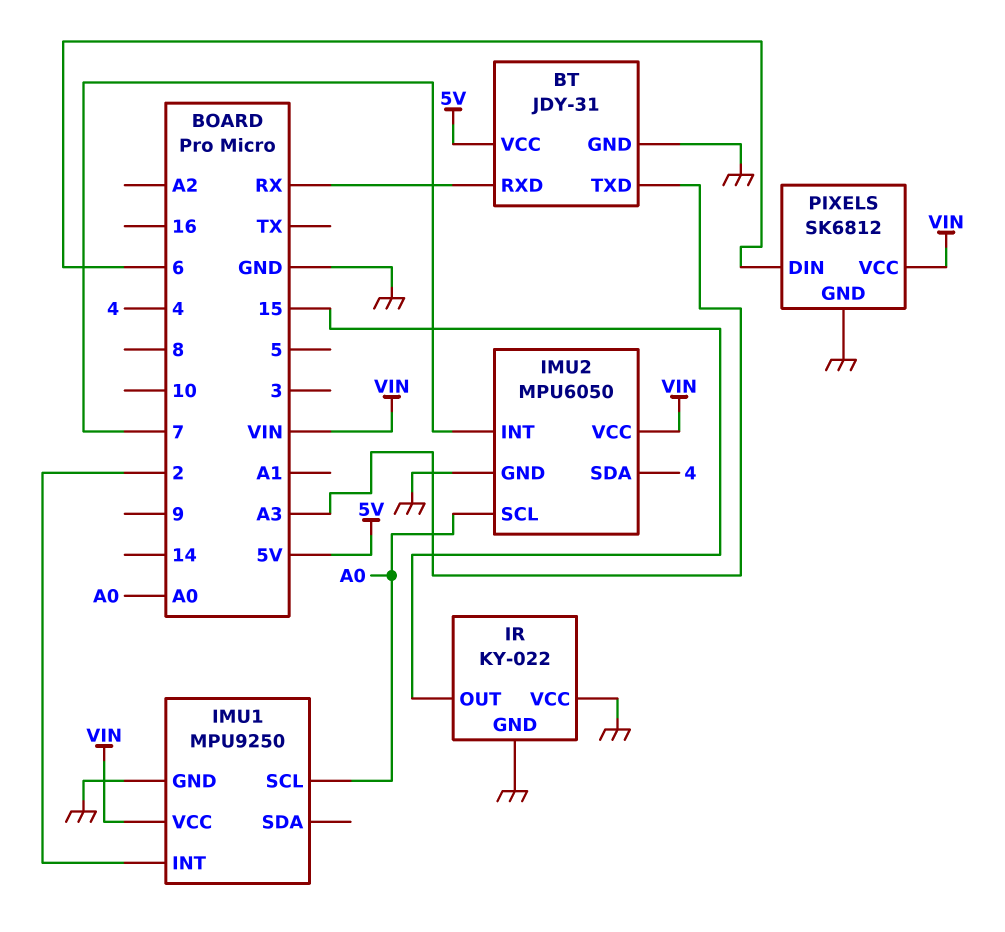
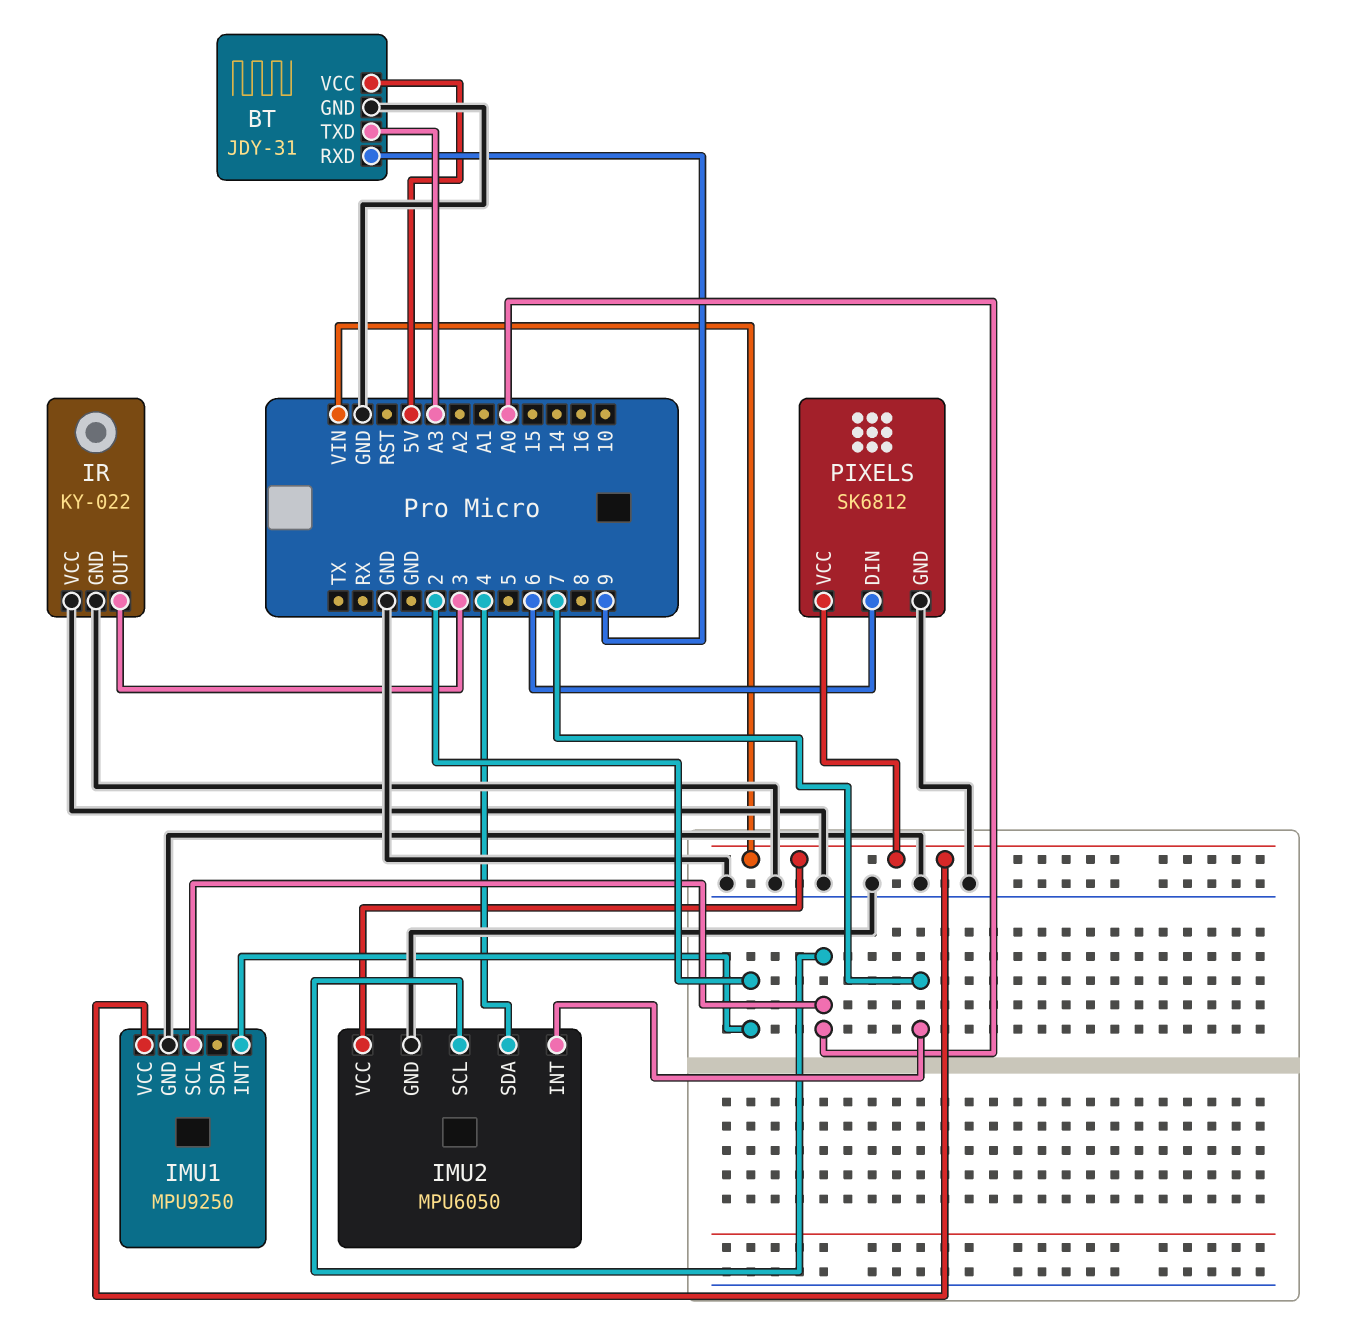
BT pin RXD: RX -> 9
IR pin OUT: 15 -> 3

